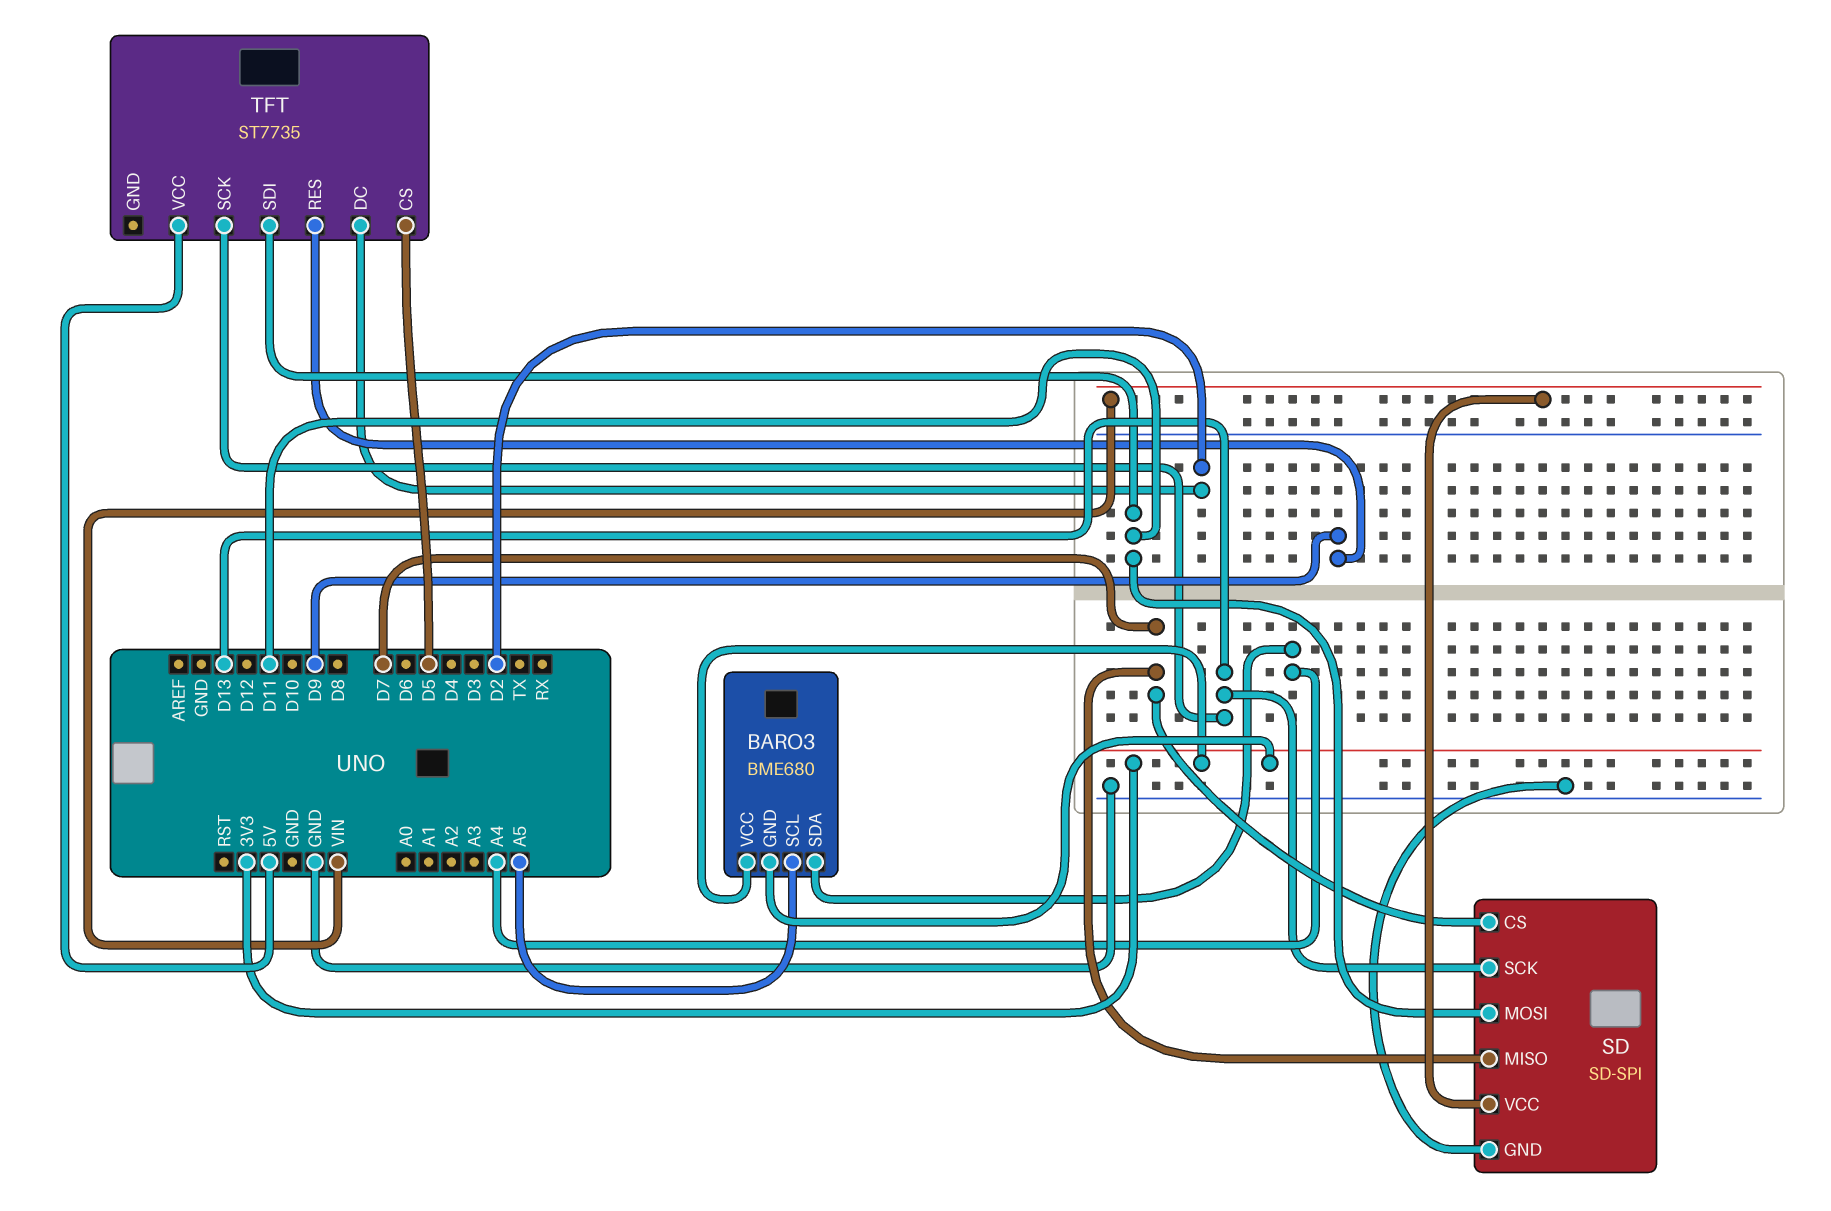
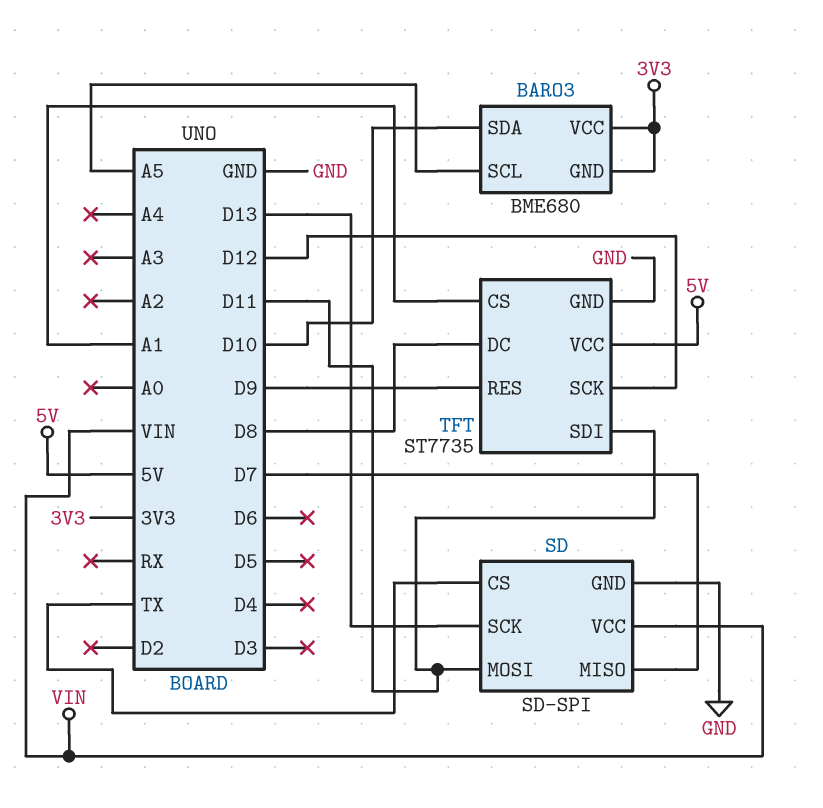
BARO3 pin SDA: A4 -> D10
SD pin CS: D7 -> TX
TFT pin CS: D5 -> A1
TFT pin DC: D2 -> D8
TFT pin GND: none -> GND
TFT pin SCK: D13 -> D12

